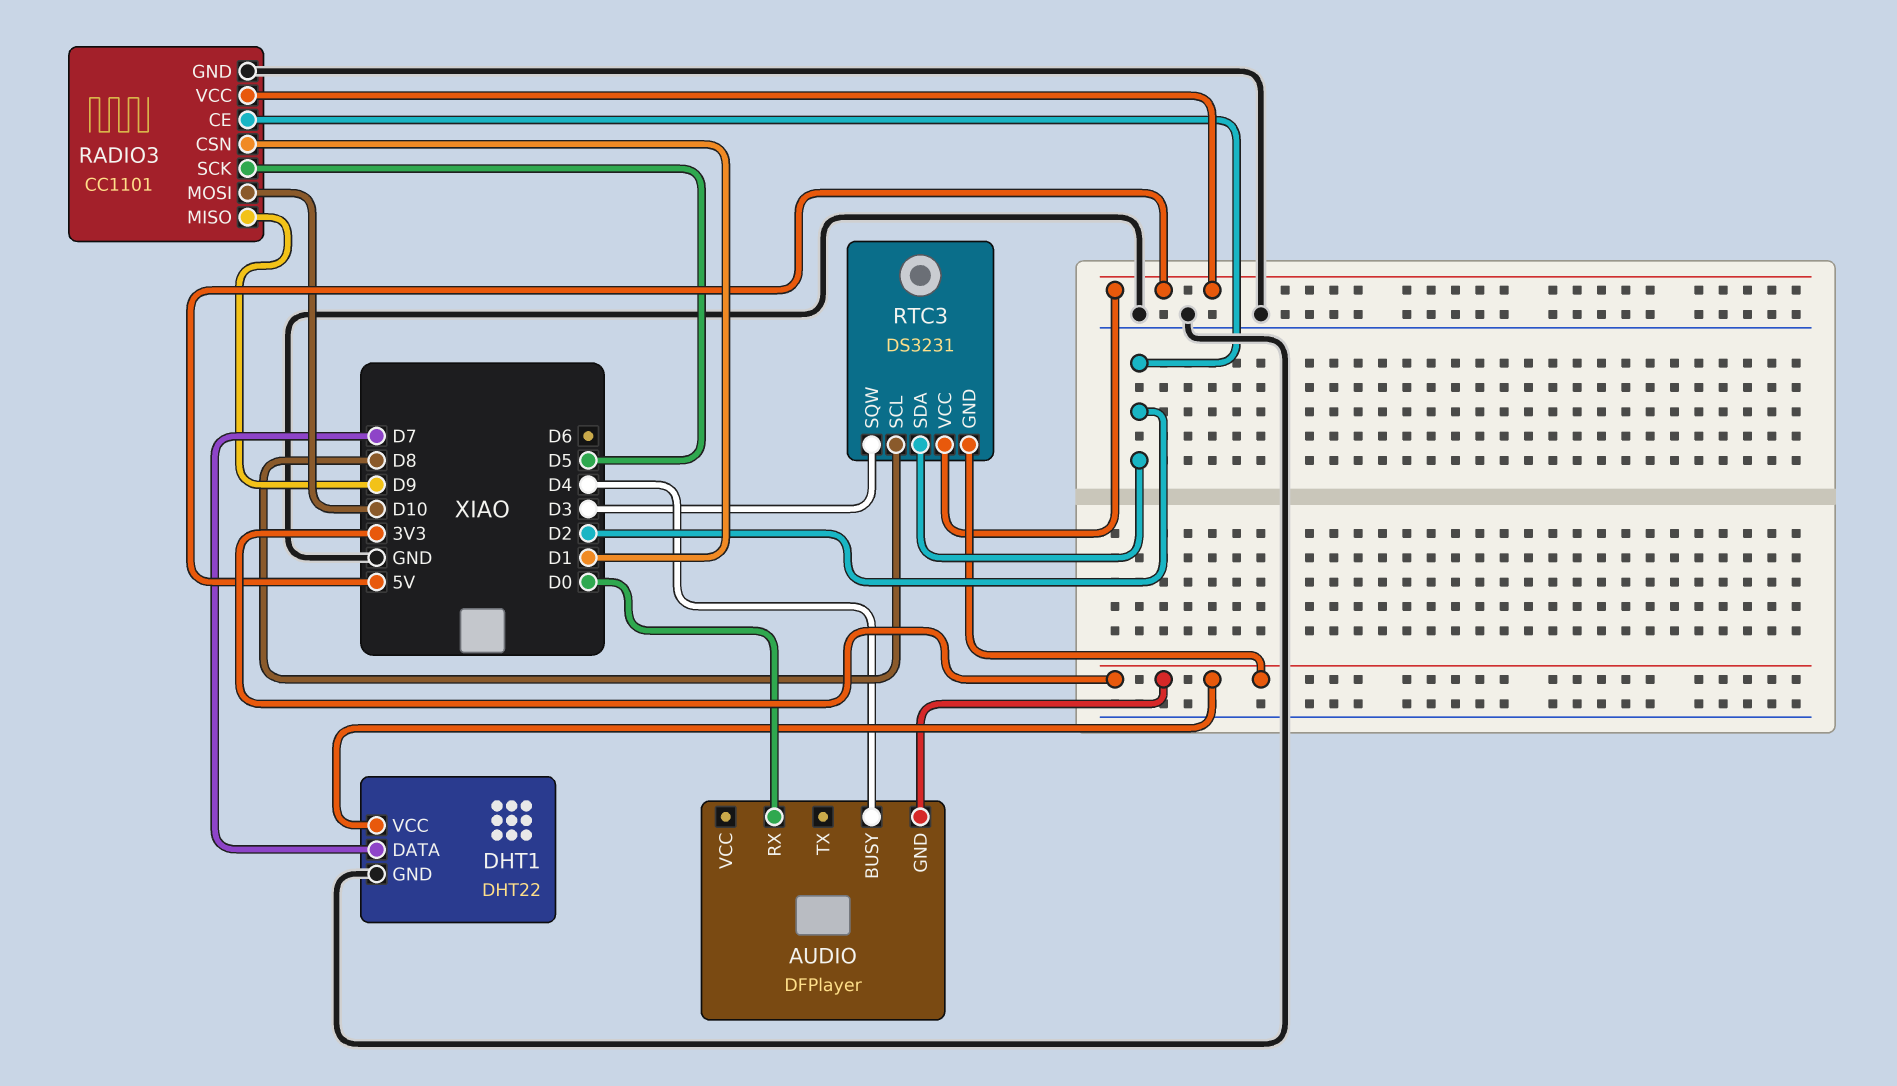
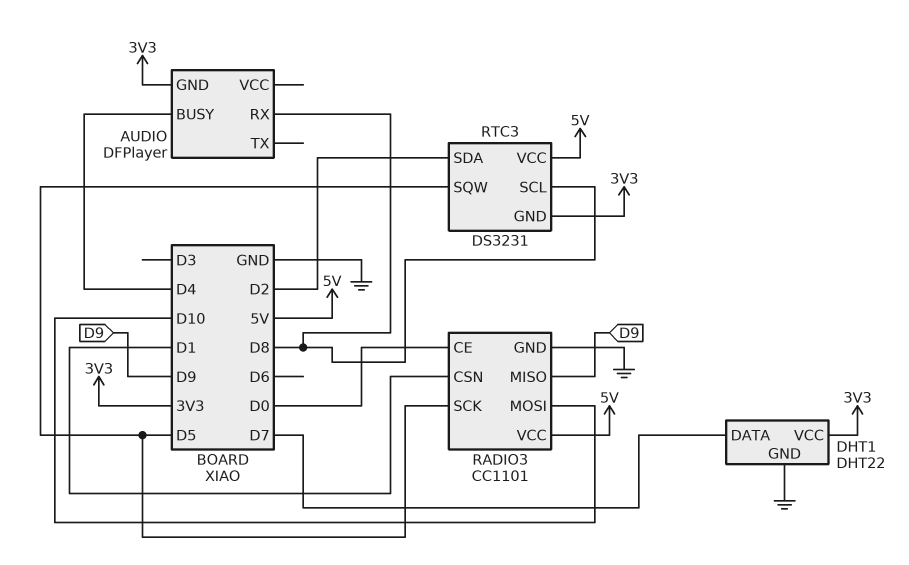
AUDIO pin RX: D0 -> D8
RADIO3 pin CE: D2 -> D0
RTC3 pin SQW: D3 -> D5

